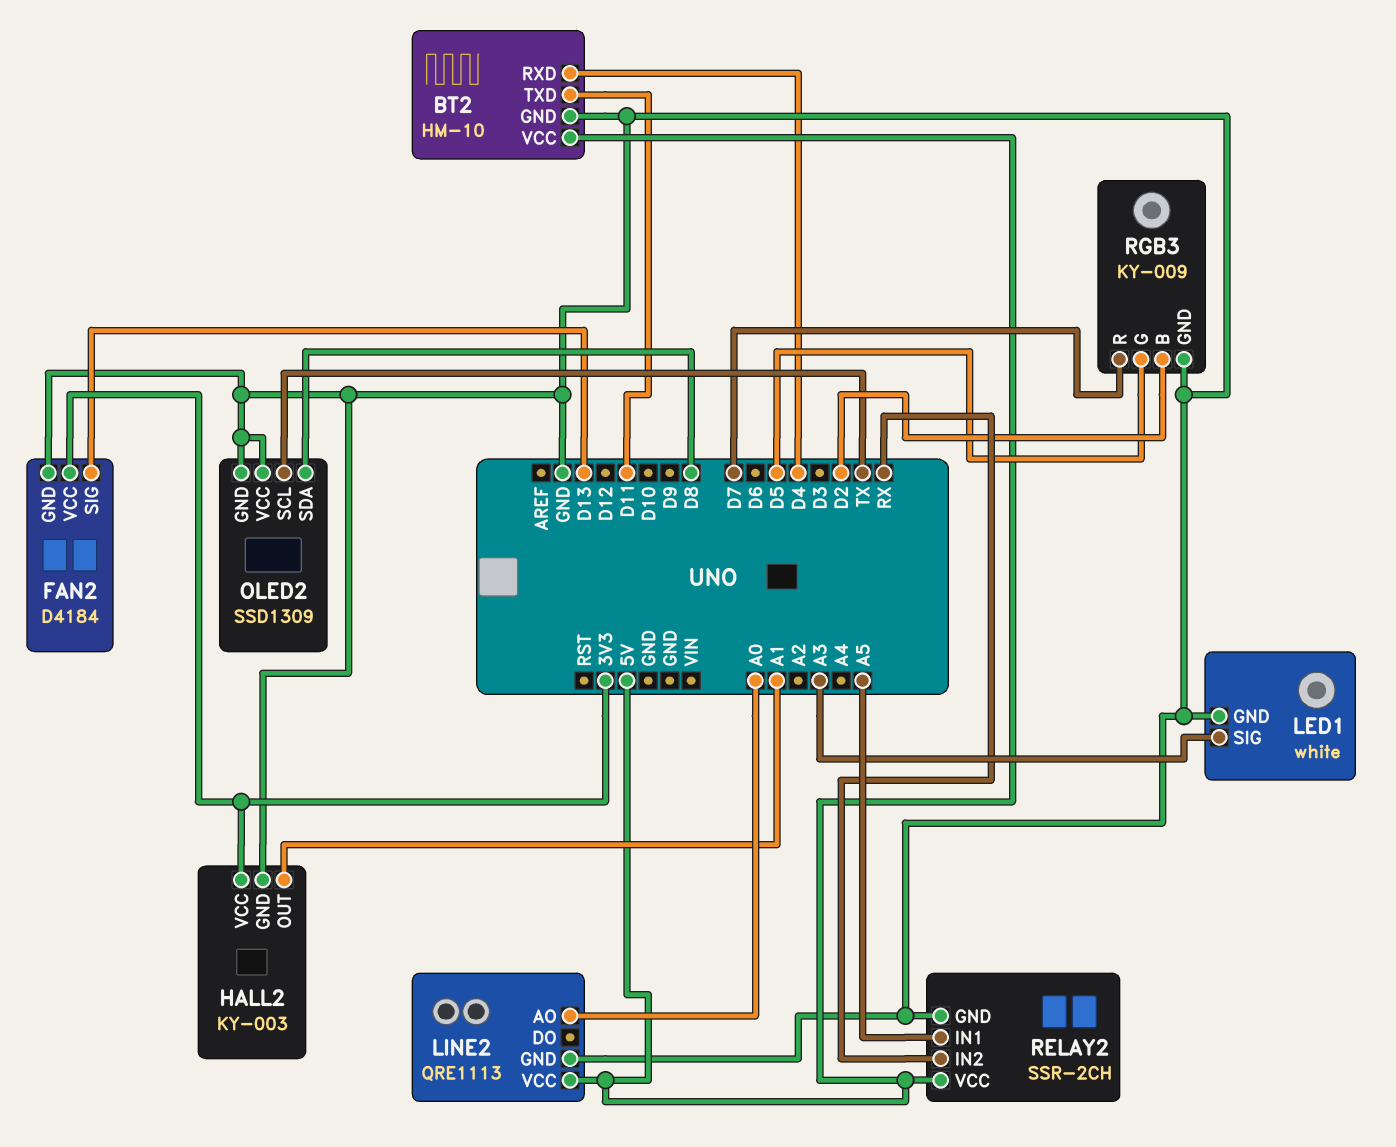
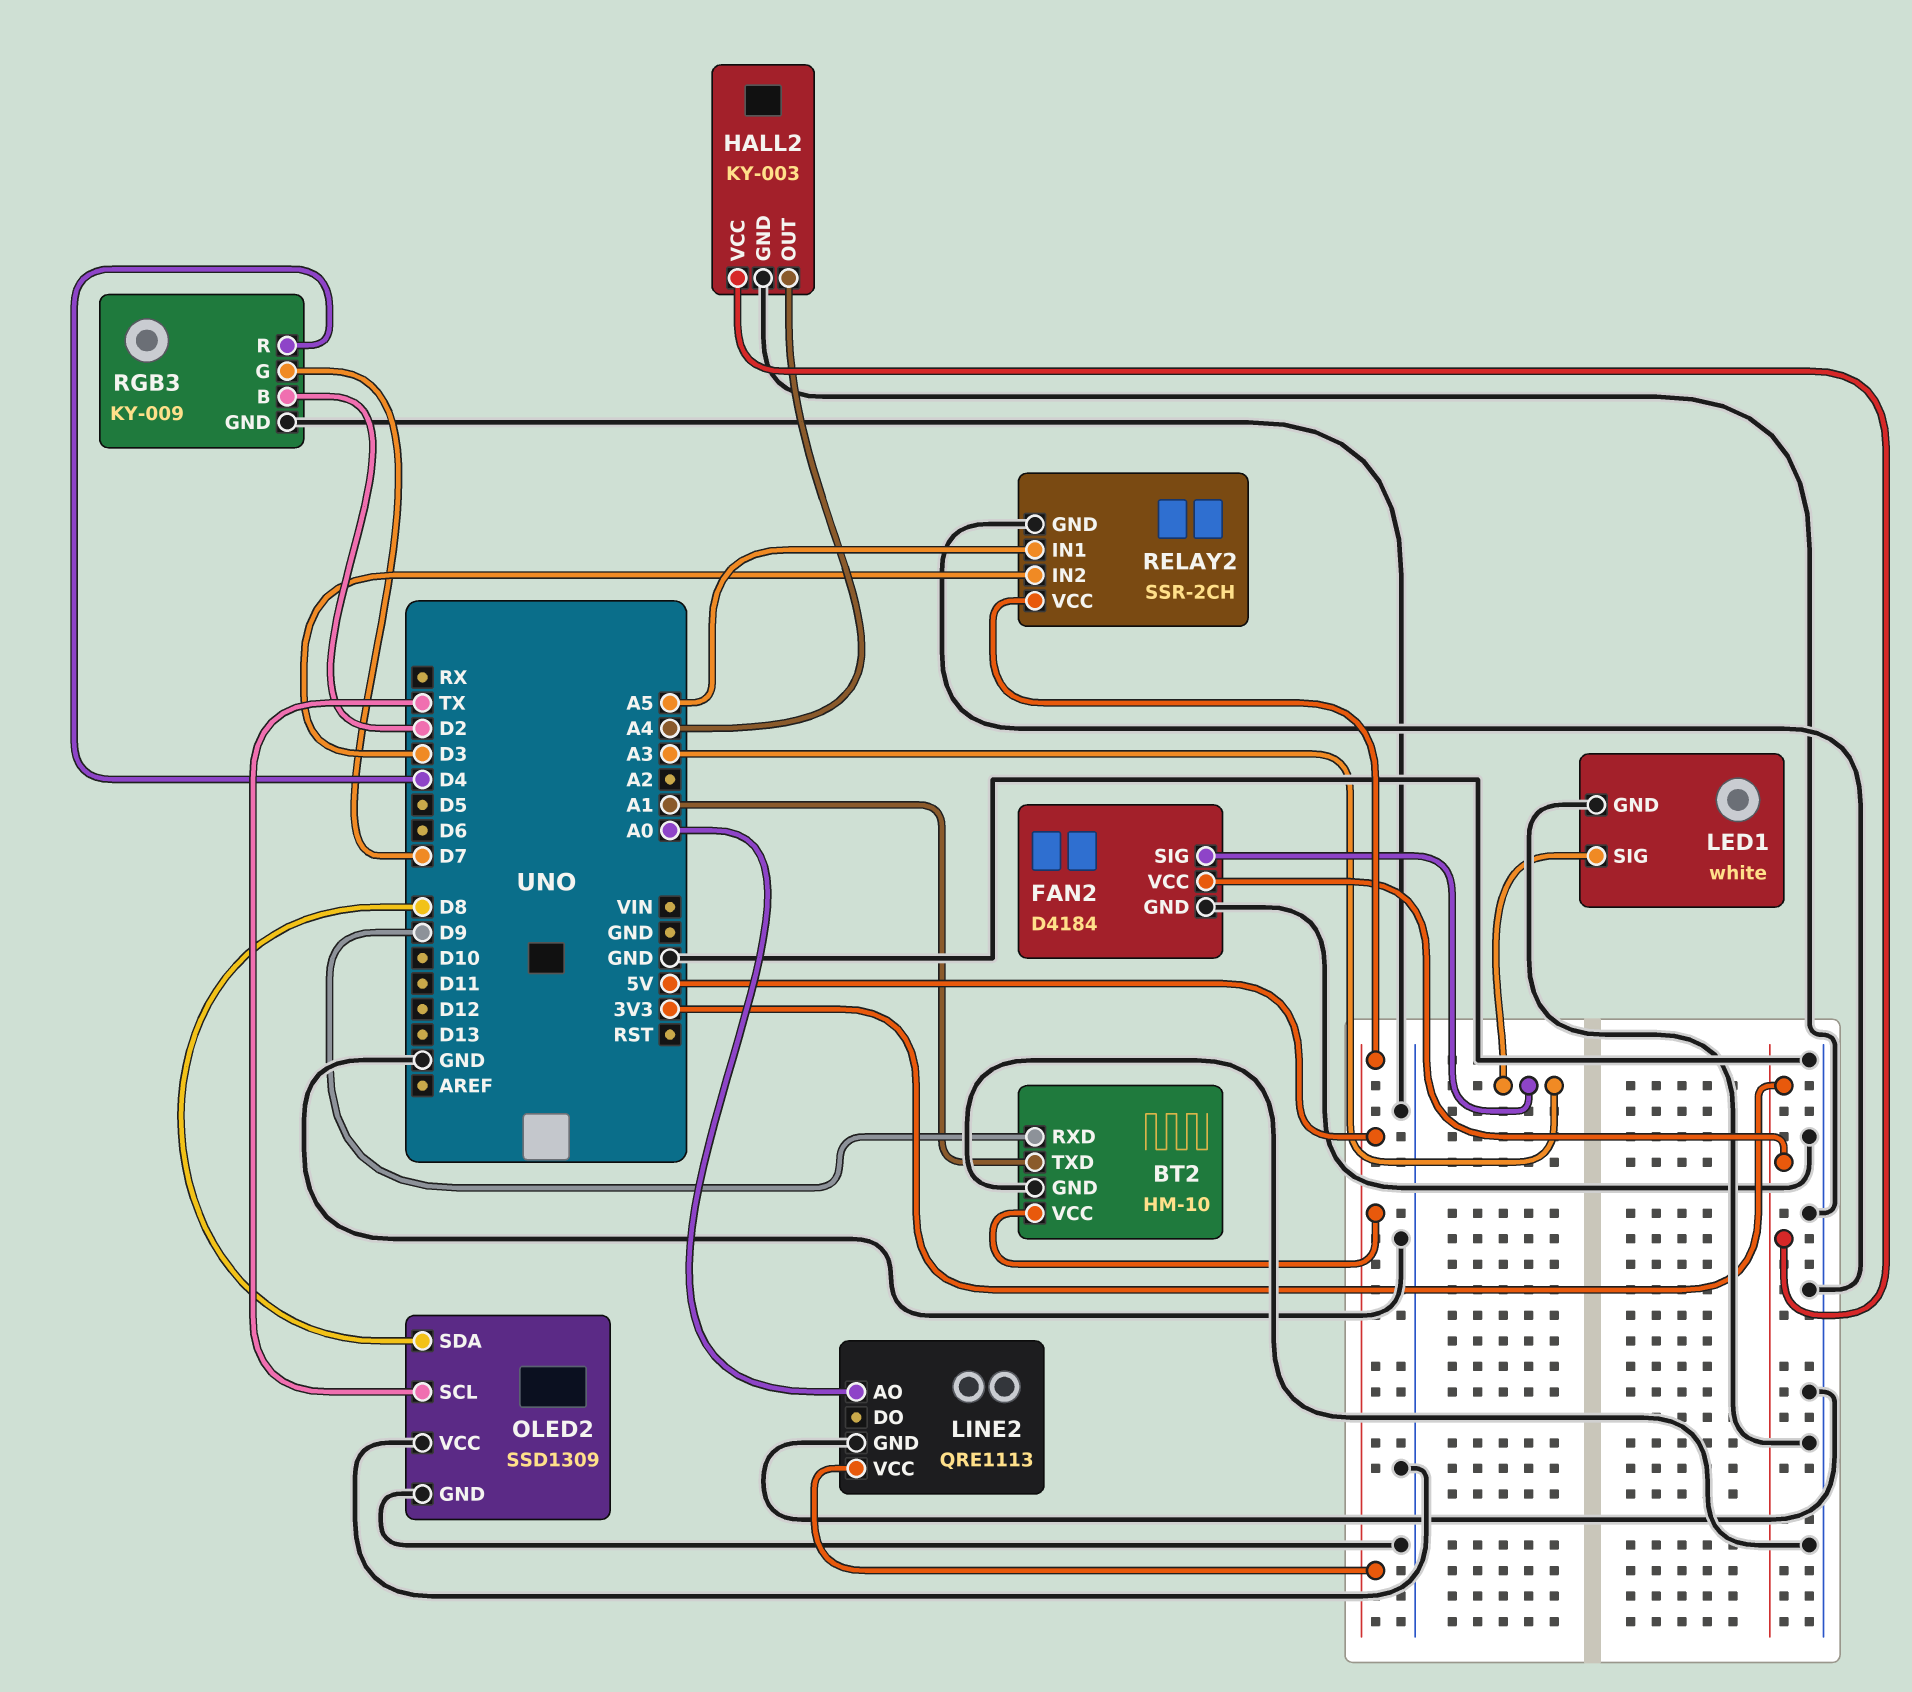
BT2 pin RXD: D4 -> D9
BT2 pin TXD: D11 -> A1
FAN2 pin SIG: D13 -> A3
HALL2 pin OUT: A1 -> A4
RELAY2 pin IN2: RX -> D3
RGB3 pin G: D5 -> D7
RGB3 pin R: D7 -> D4

